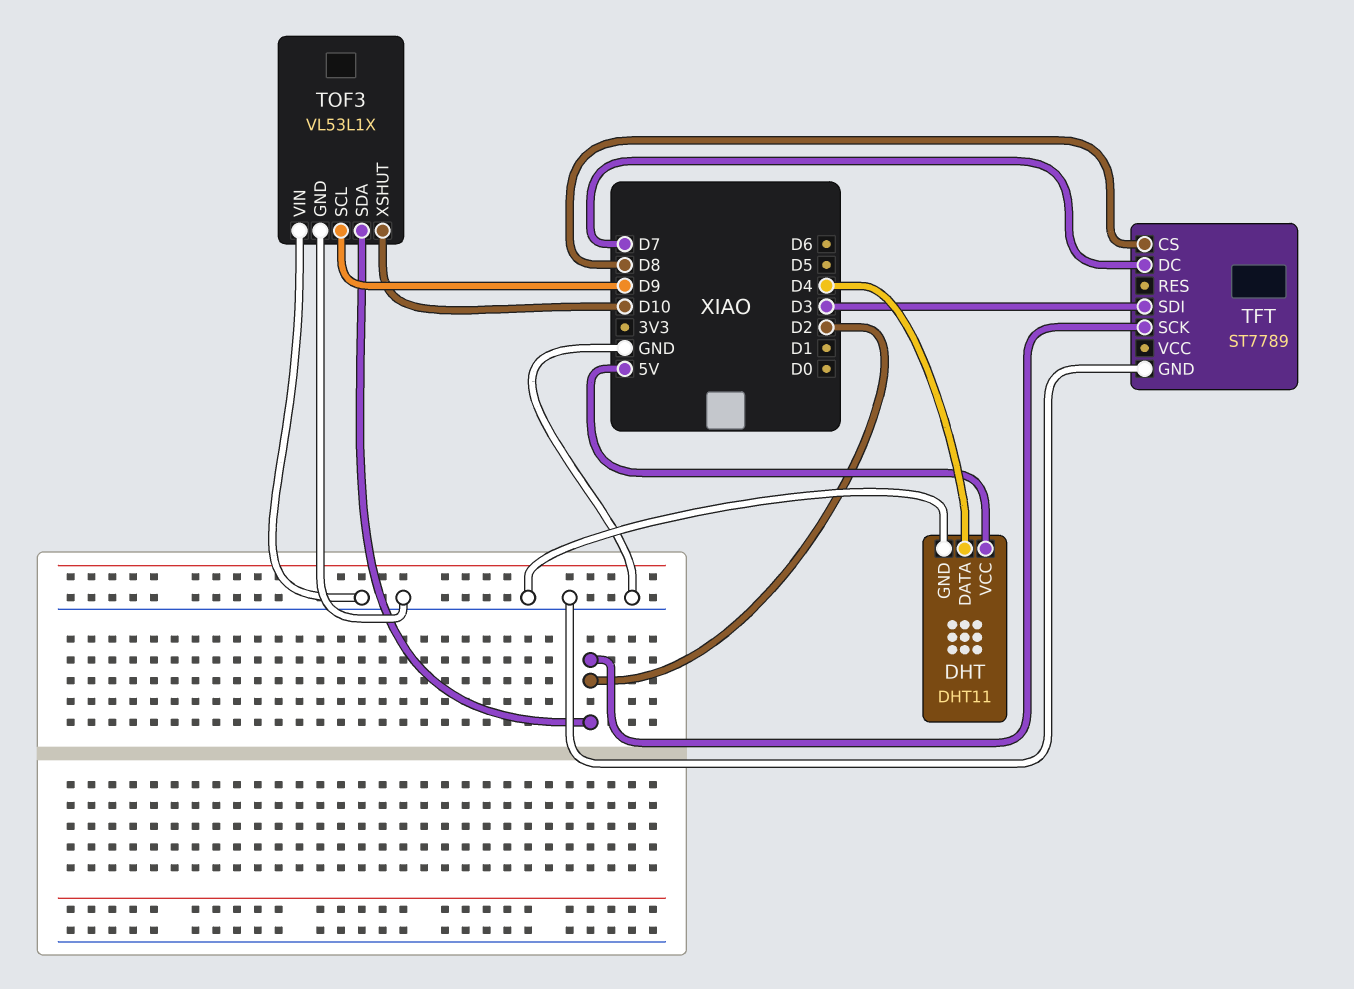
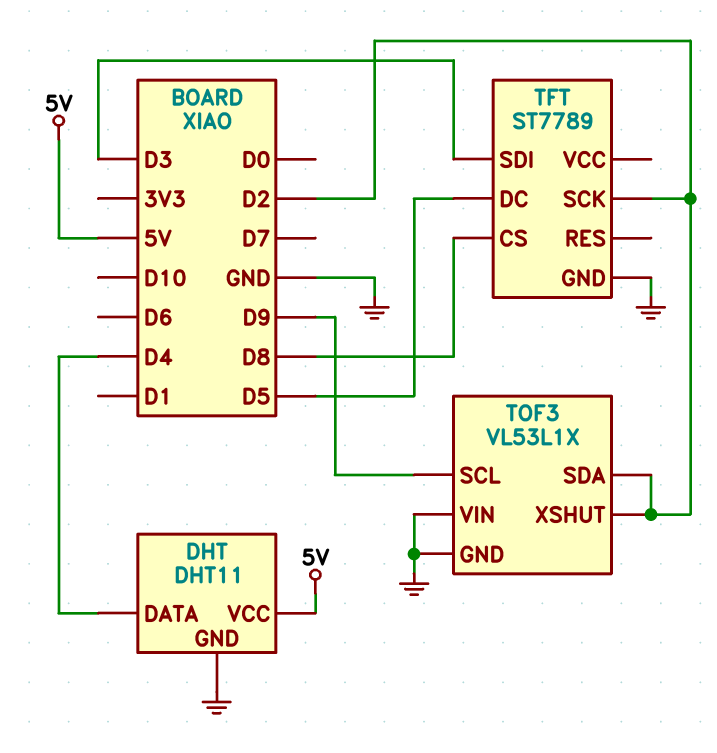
TFT pin DC: D7 -> D5
TOF3 pin XSHUT: D10 -> D2

